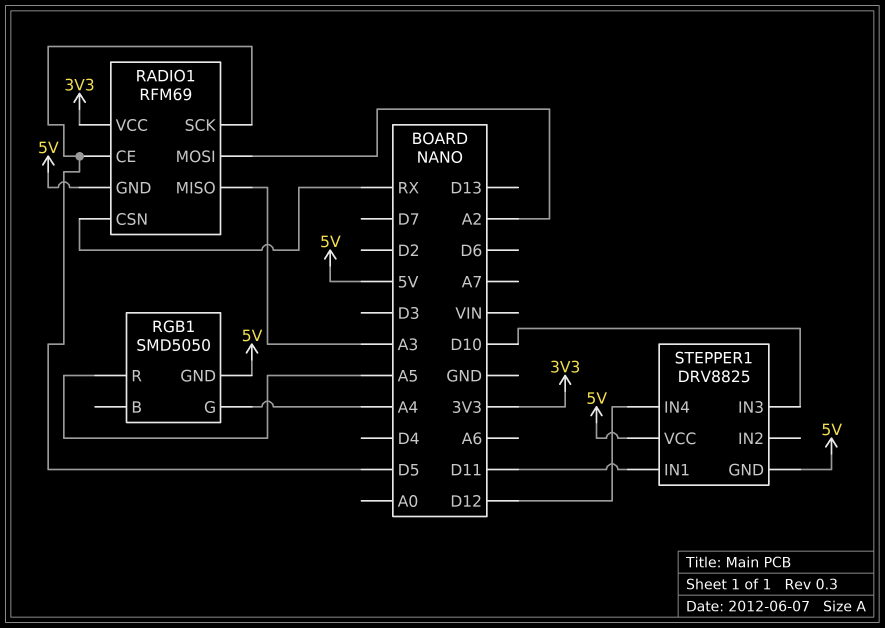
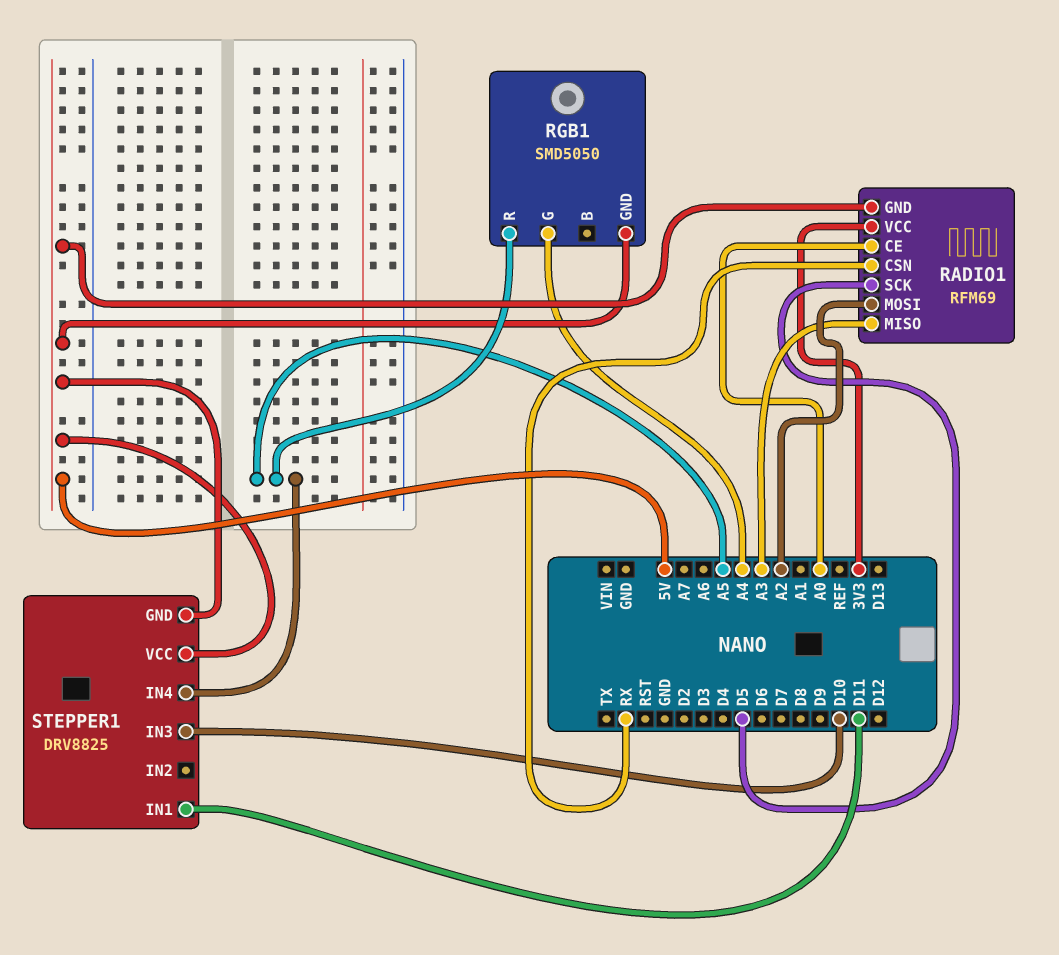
RADIO1 pin CE: D5 -> A0
STEPPER1 pin IN4: D12 -> A5

